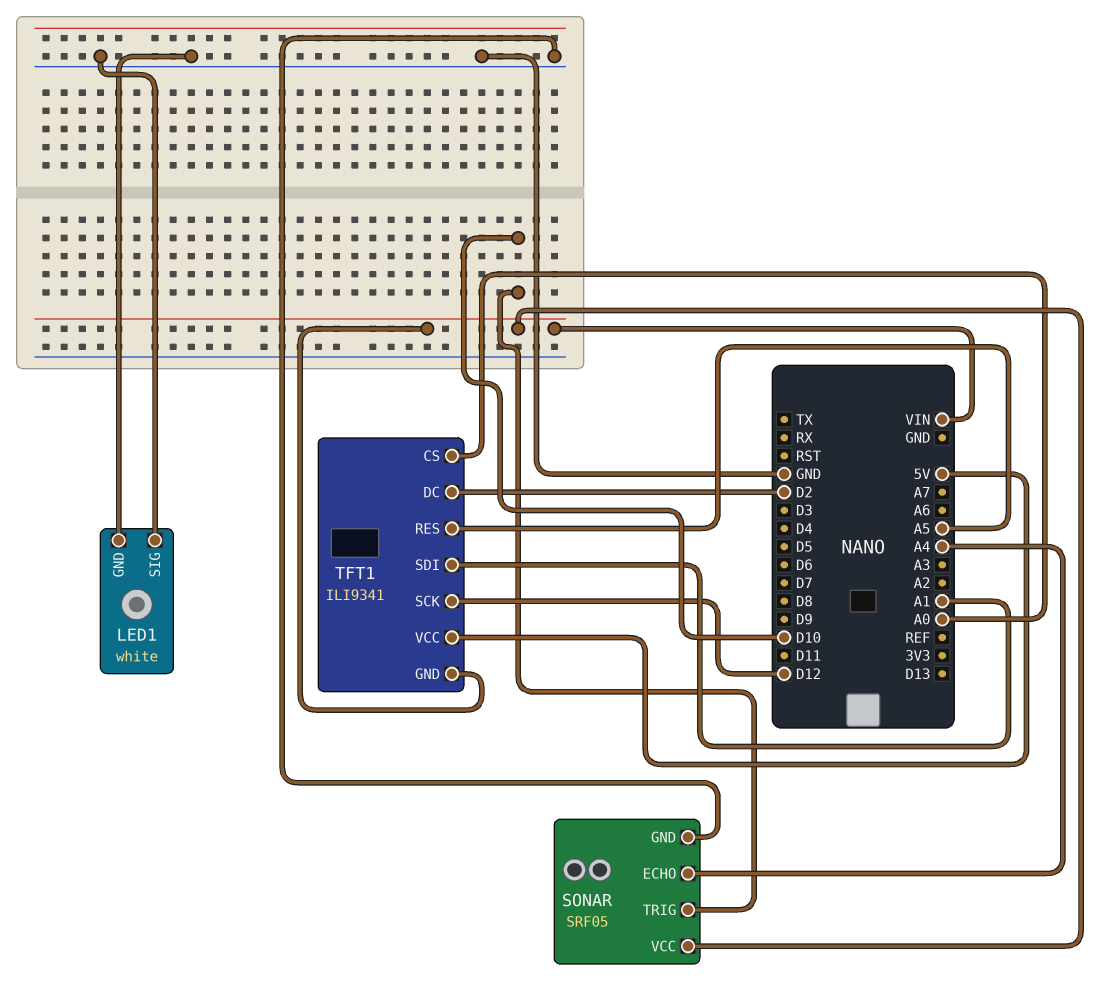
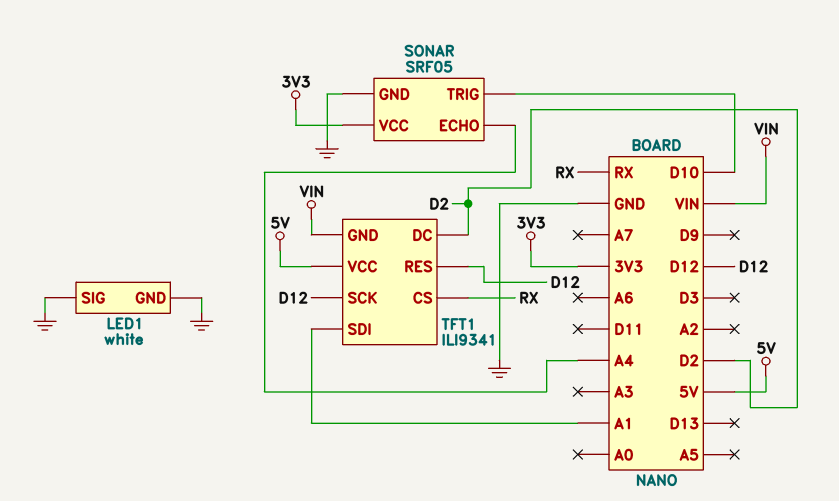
SONAR pin VCC: VIN -> 3V3
TFT1 pin CS: A0 -> RX
TFT1 pin RES: A5 -> D12

